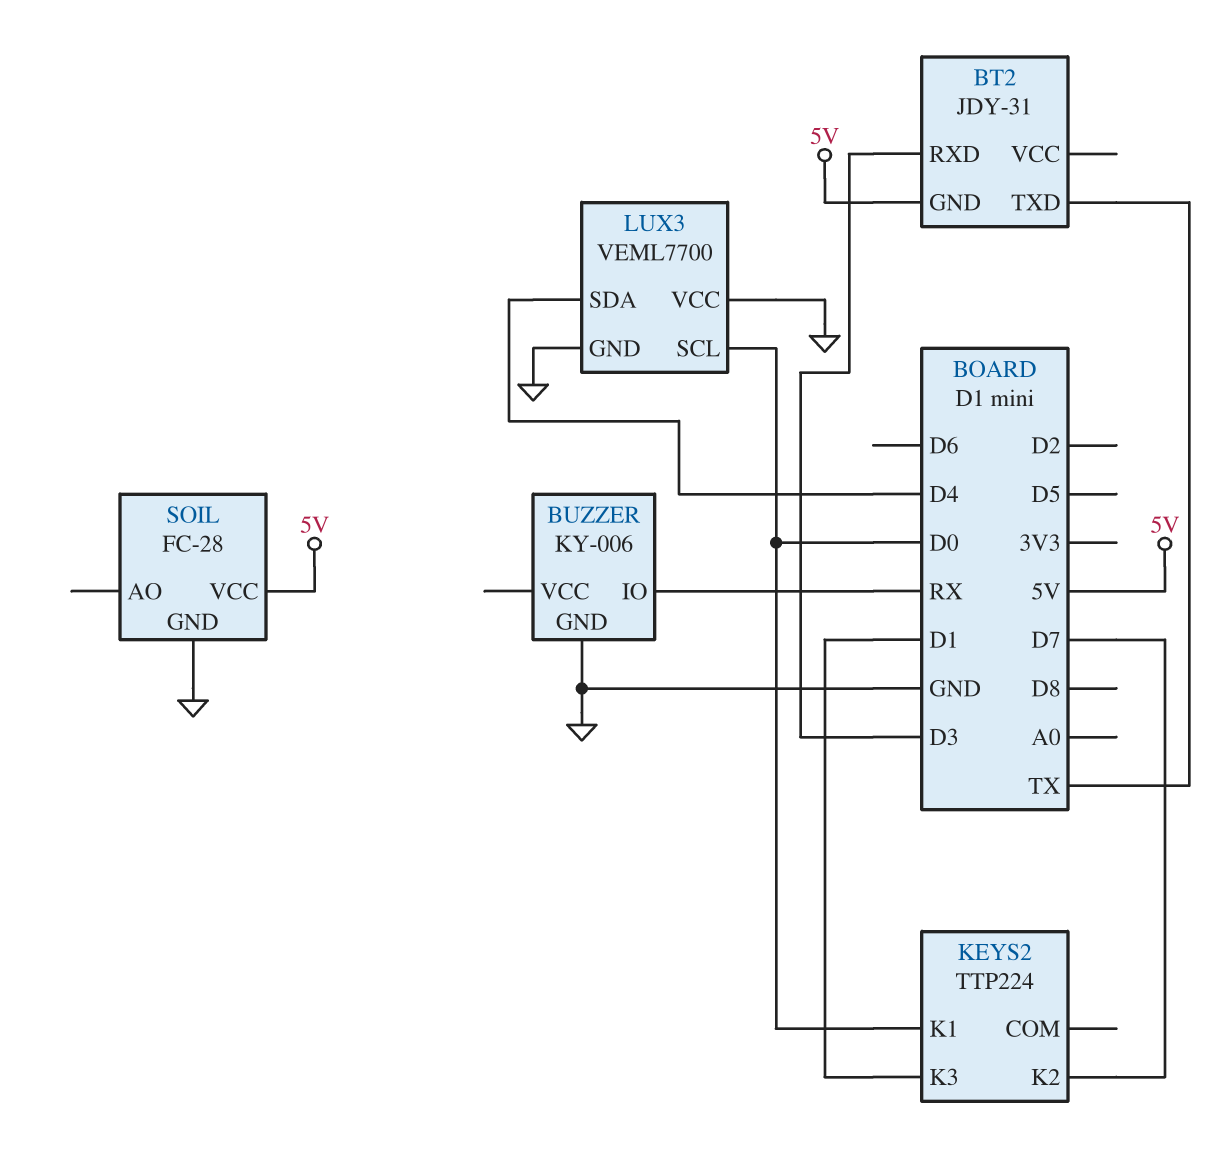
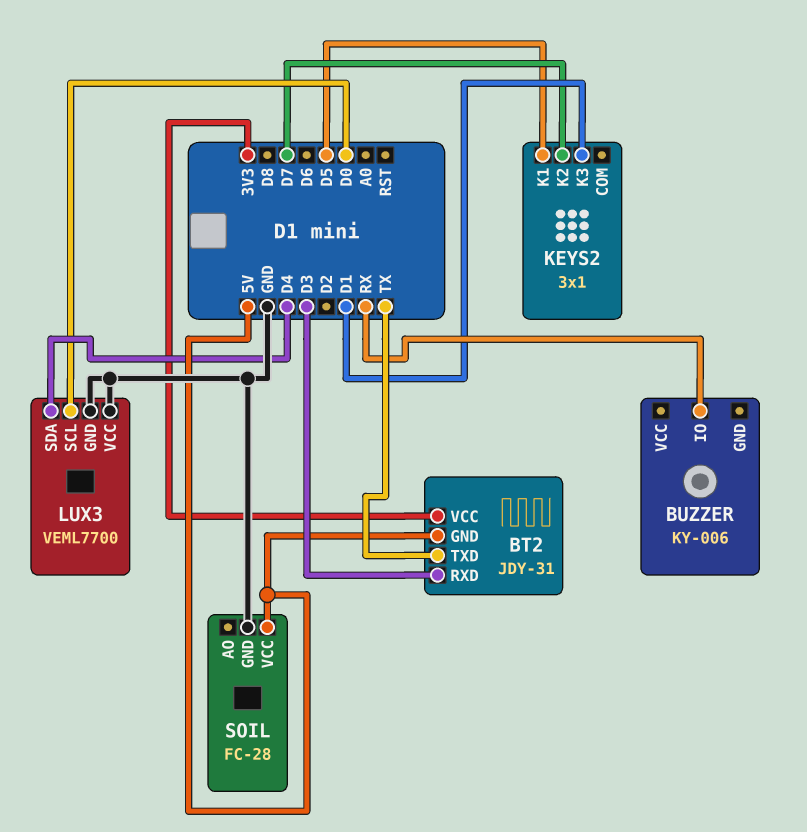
BT2 pin VCC: none -> 3V3
BUZZER pin GND: GND -> none
KEYS2: TTP224 -> 3x1
KEYS2 pin K1: D0 -> D5

